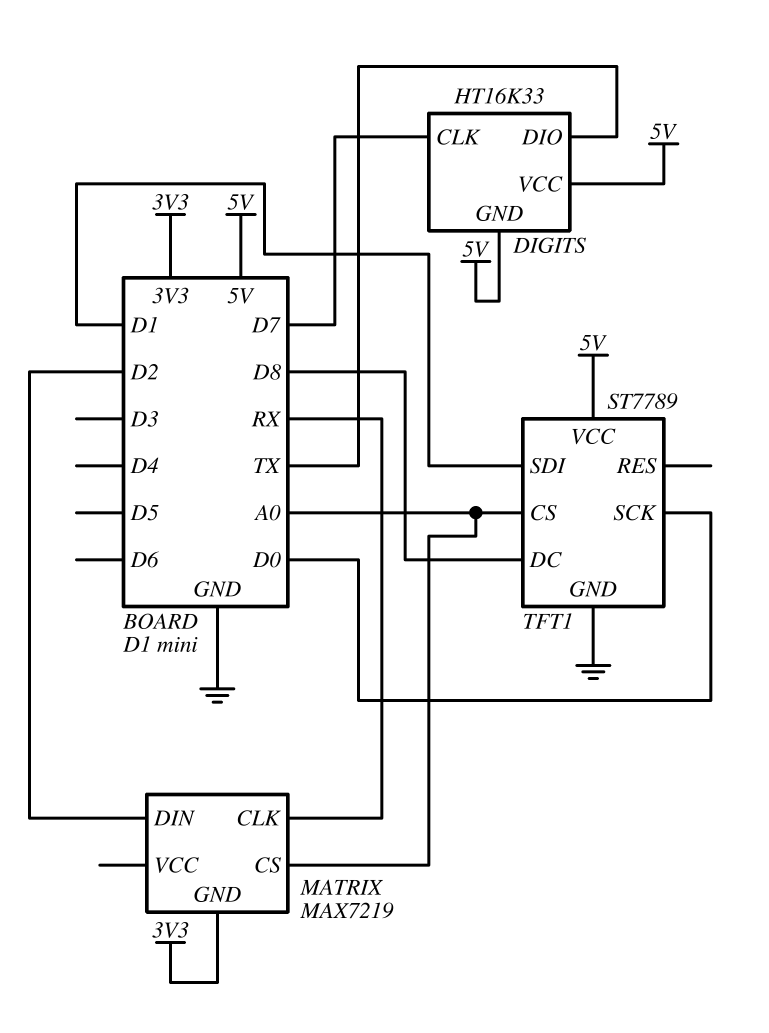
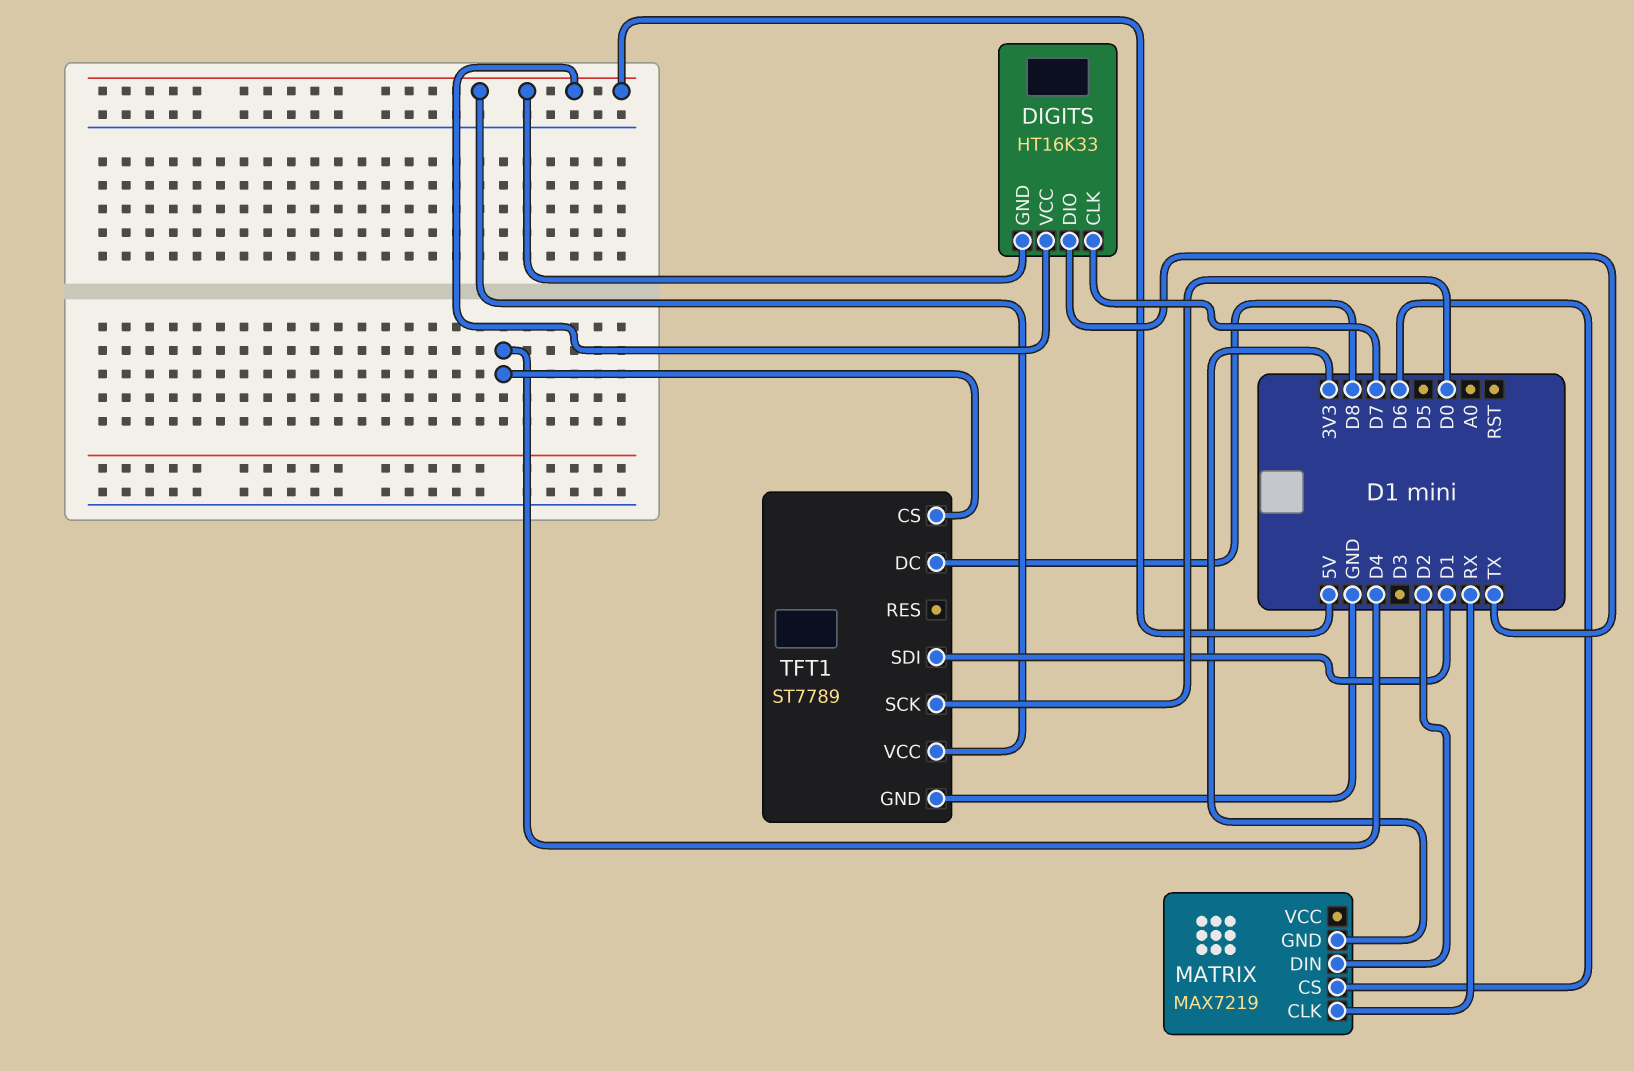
MATRIX pin CS: A0 -> D6
TFT1 pin CS: A0 -> D4

